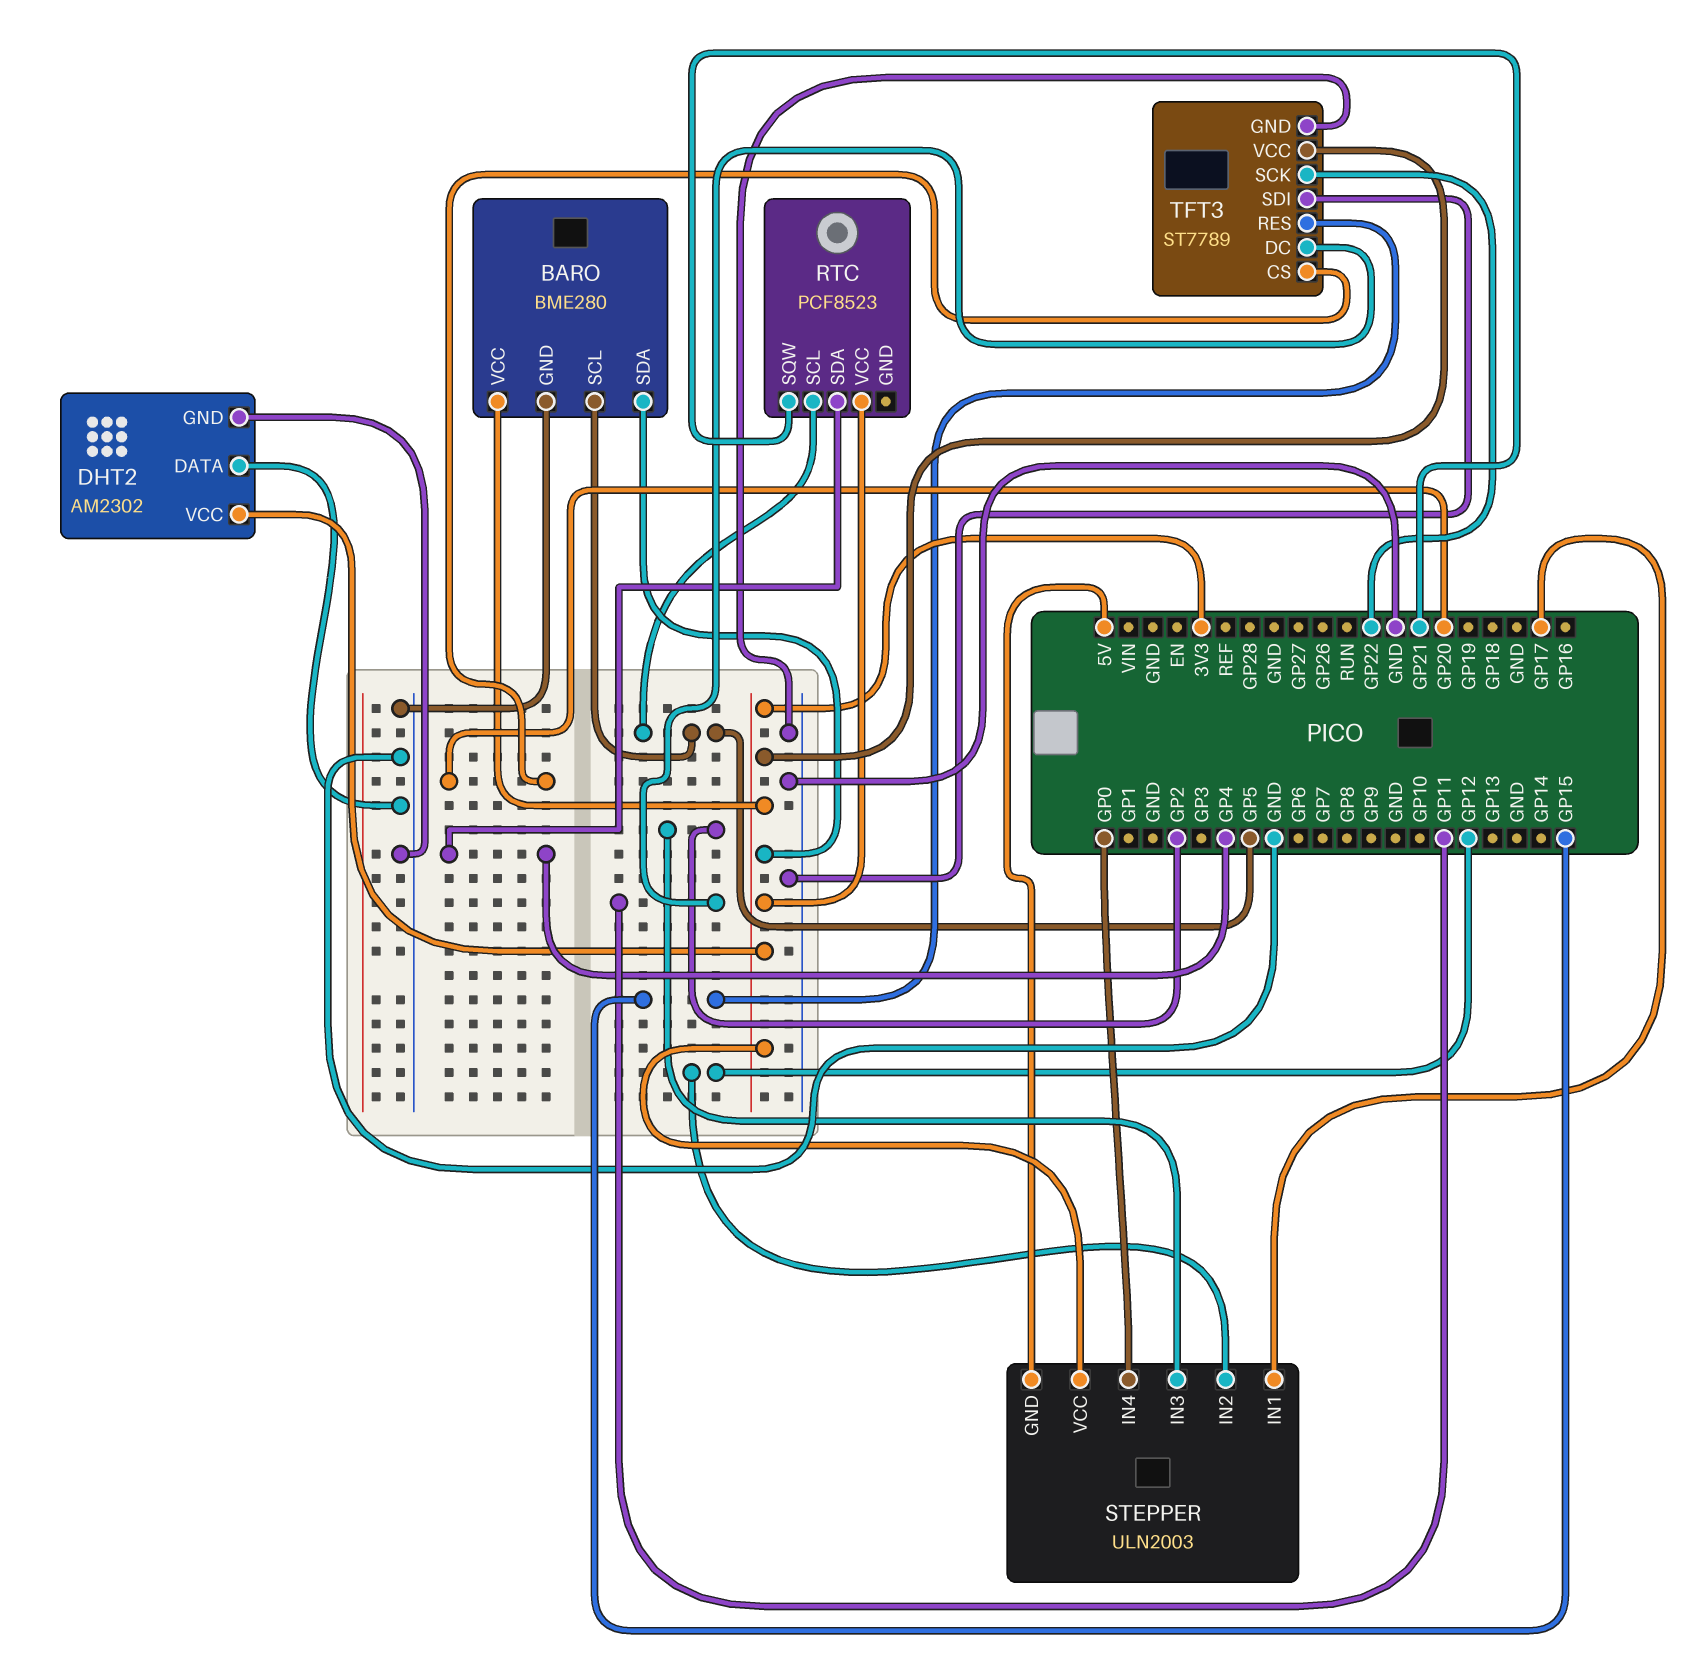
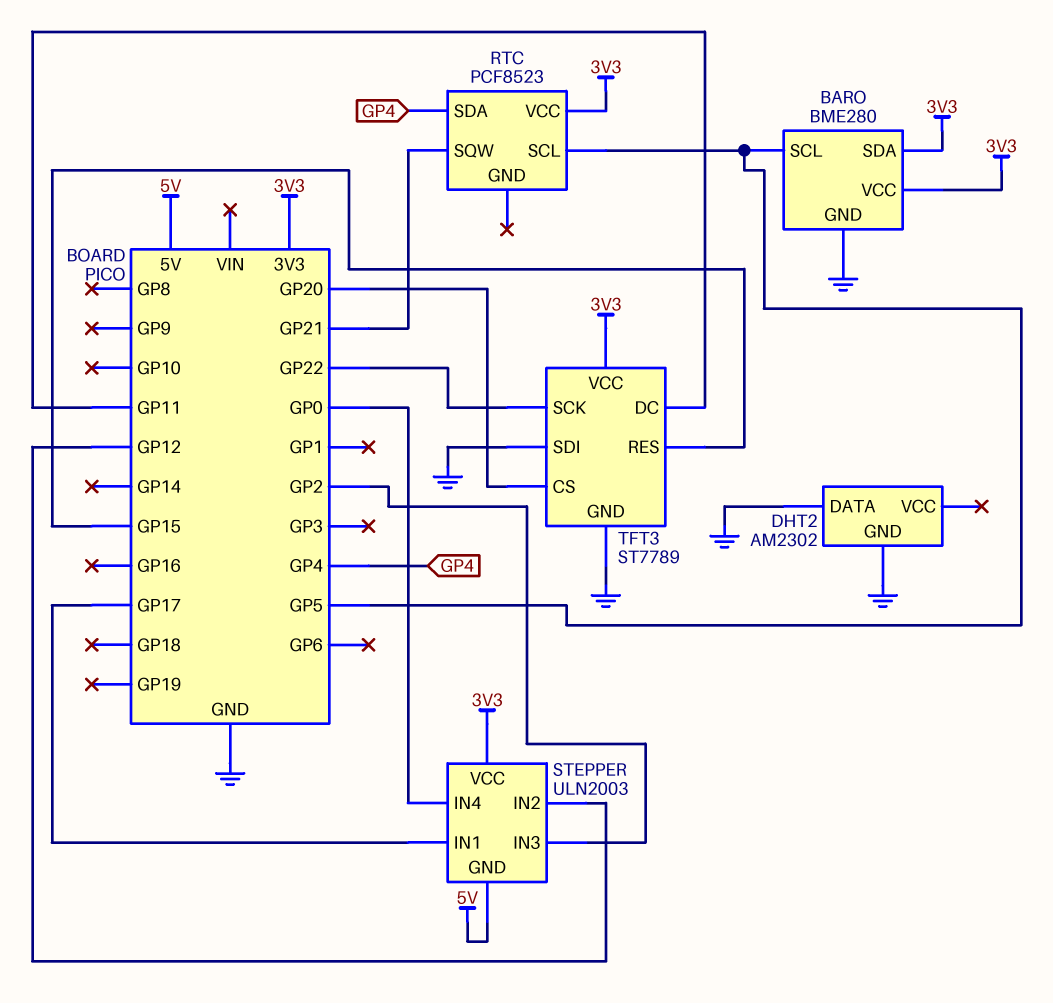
DHT2 pin VCC: 3V3 -> none

